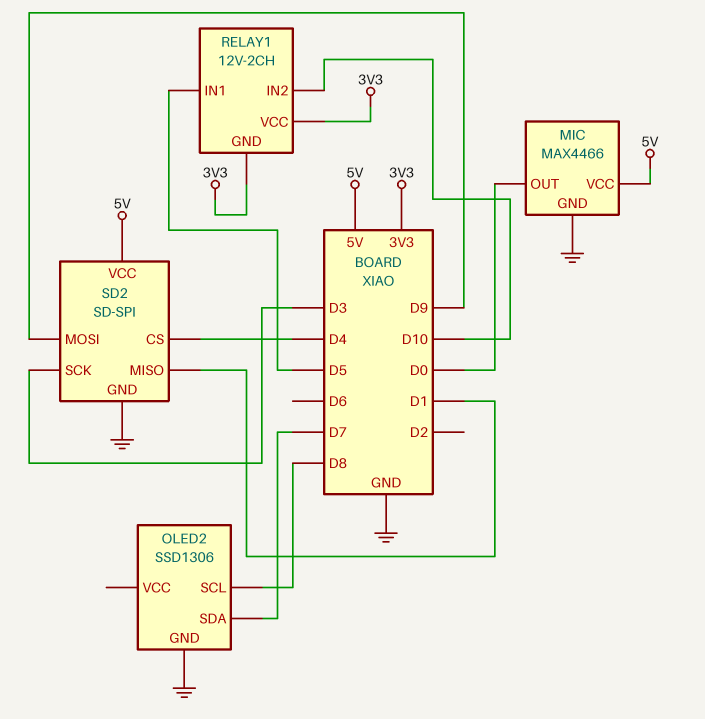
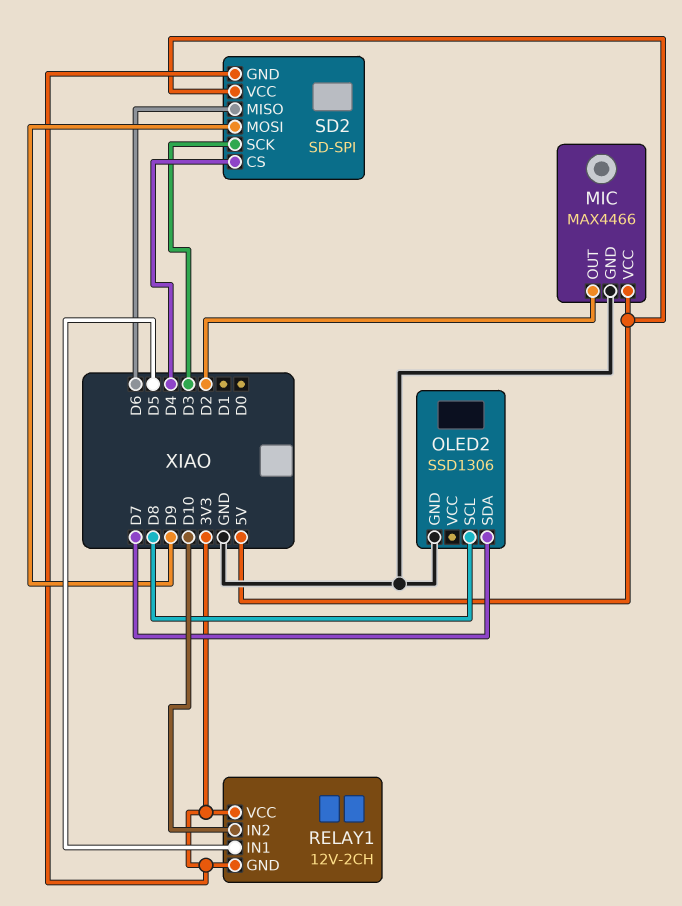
MIC pin OUT: D0 -> D2
SD2 pin GND: GND -> 3V3
SD2 pin MISO: D1 -> D6

